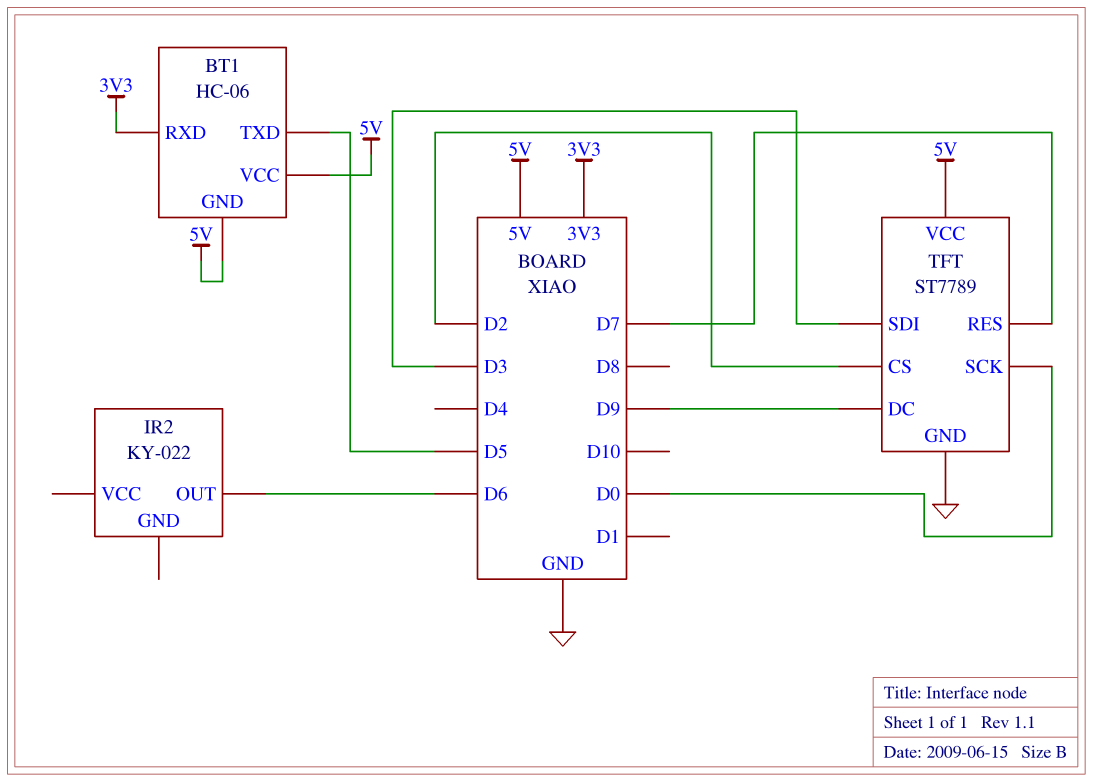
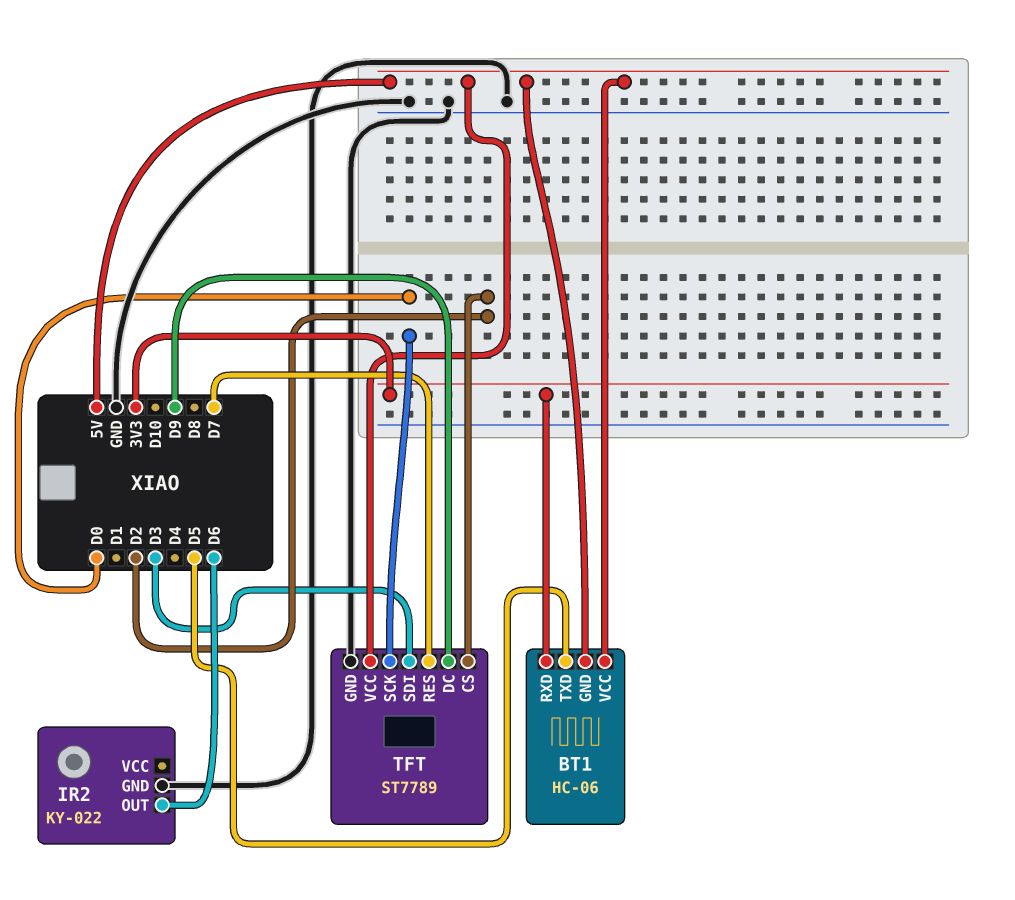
IR2 pin GND: none -> GND

